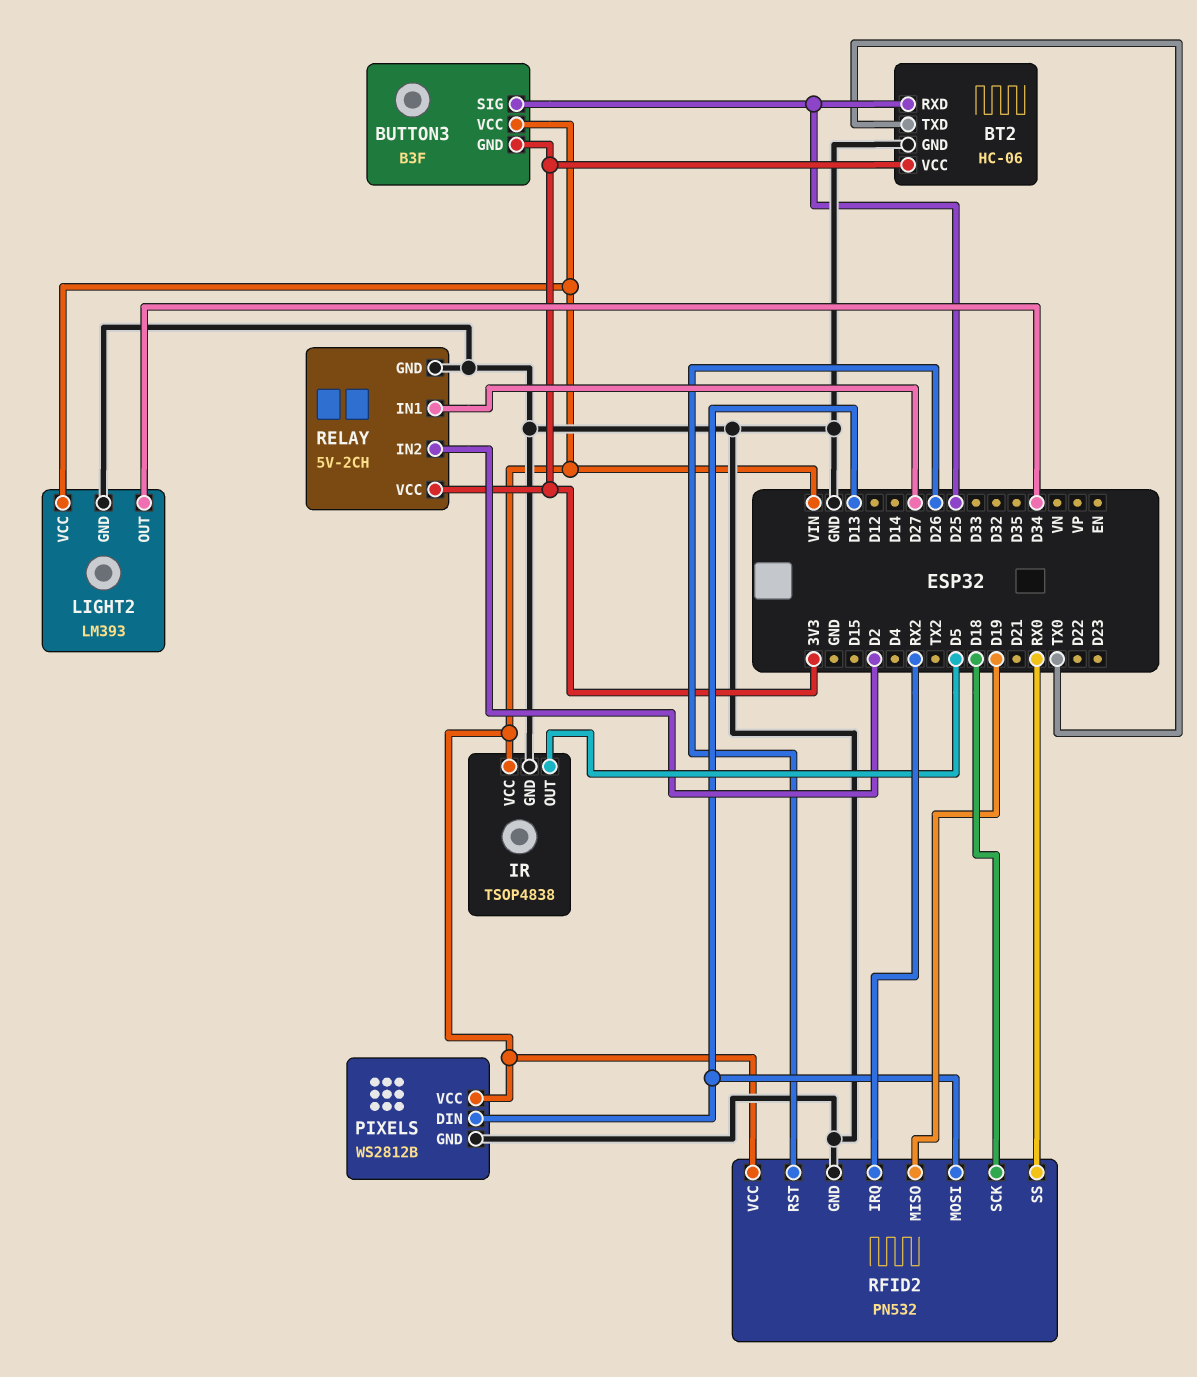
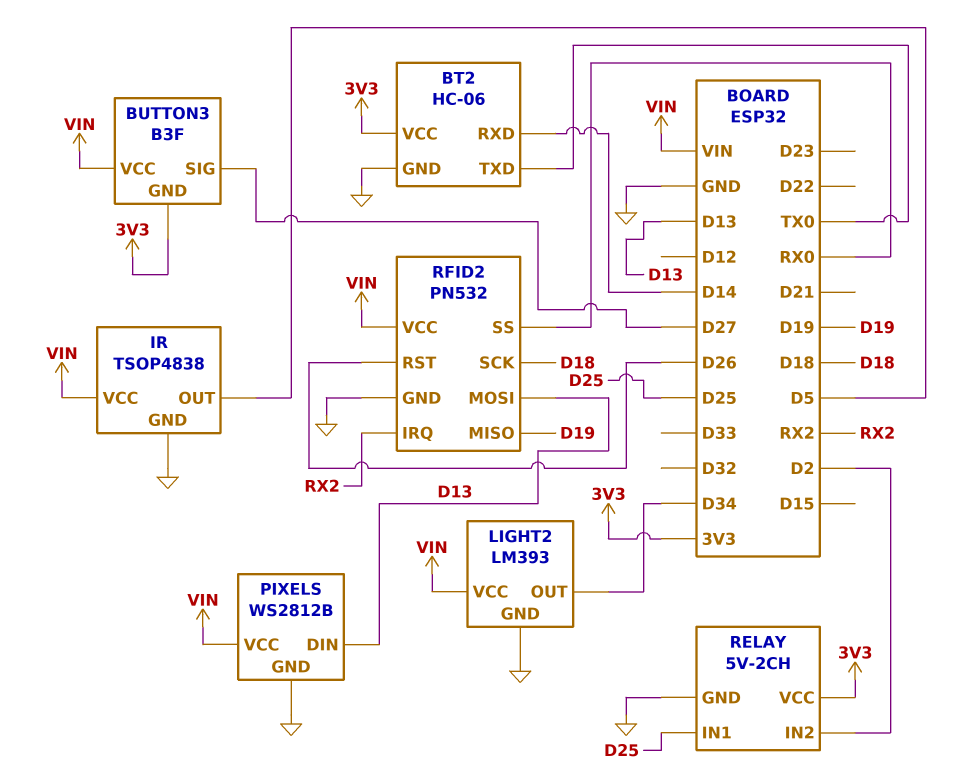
BT2 pin RXD: D25 -> D14
BUTTON3 pin SIG: D25 -> D27
RELAY pin IN1: D27 -> D25

